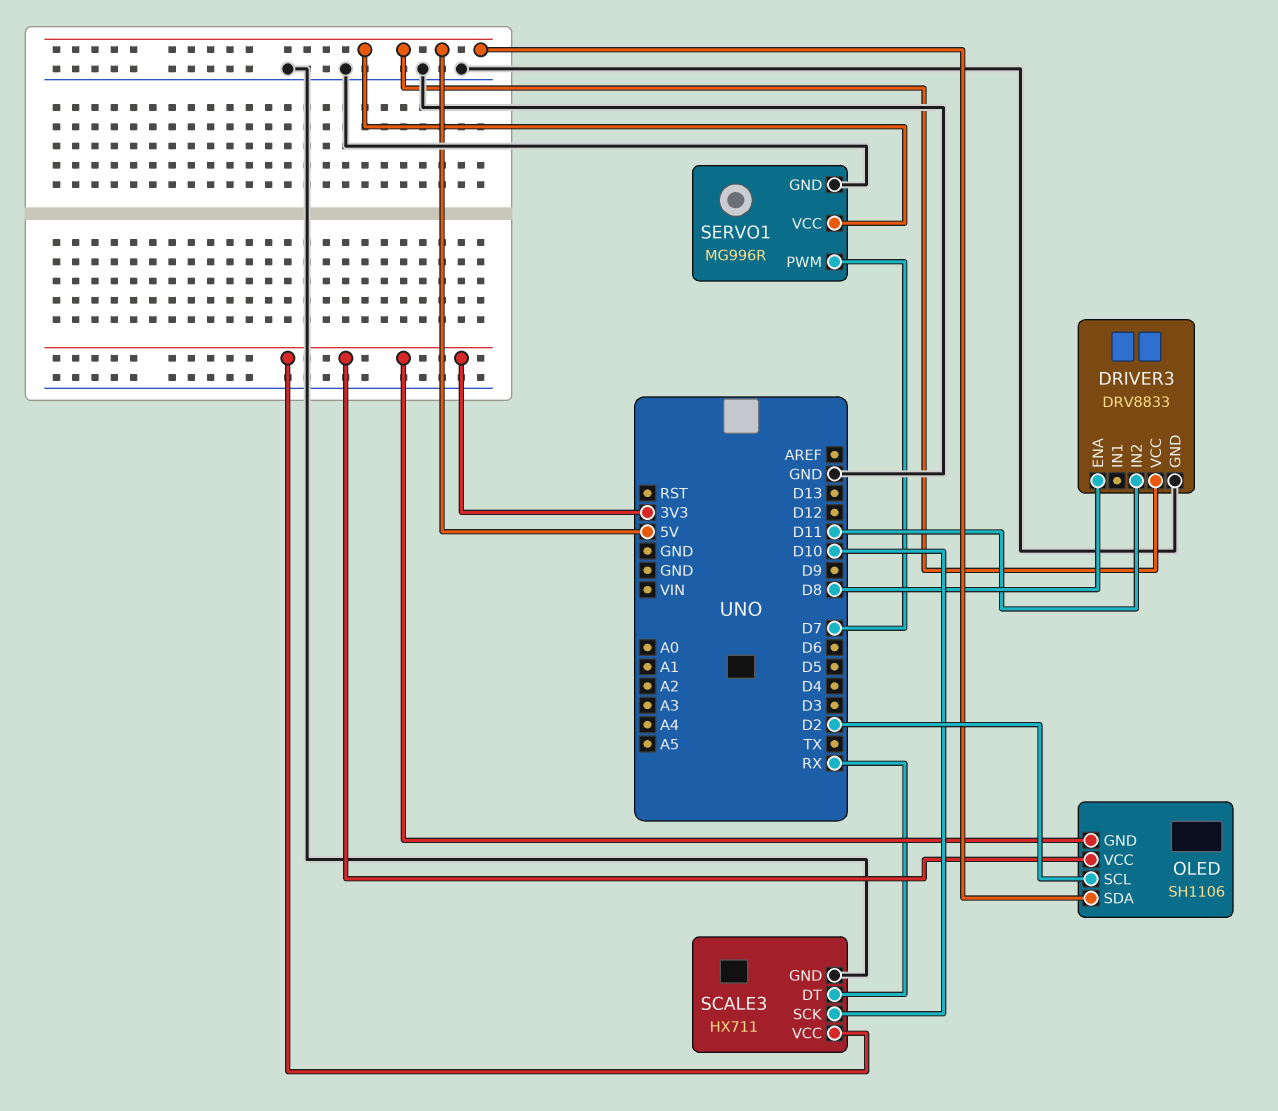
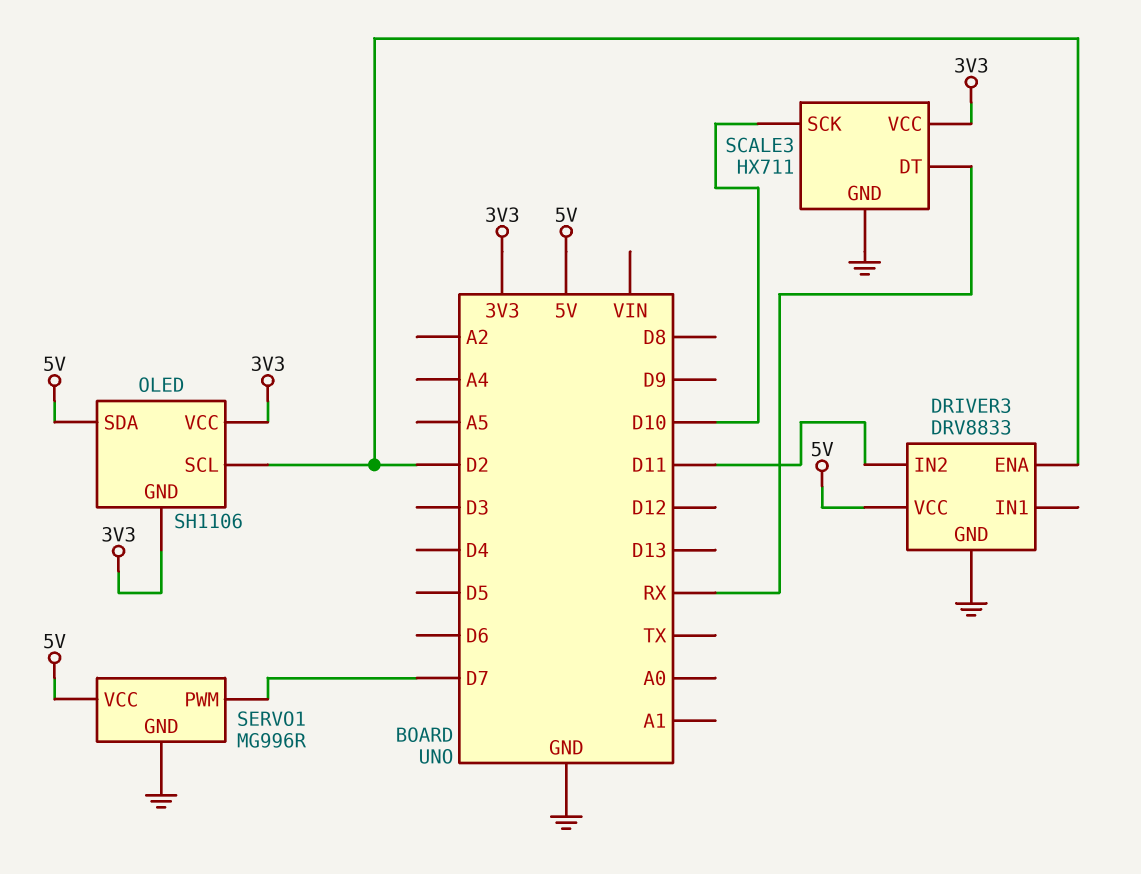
DRIVER3 pin ENA: D8 -> D2

